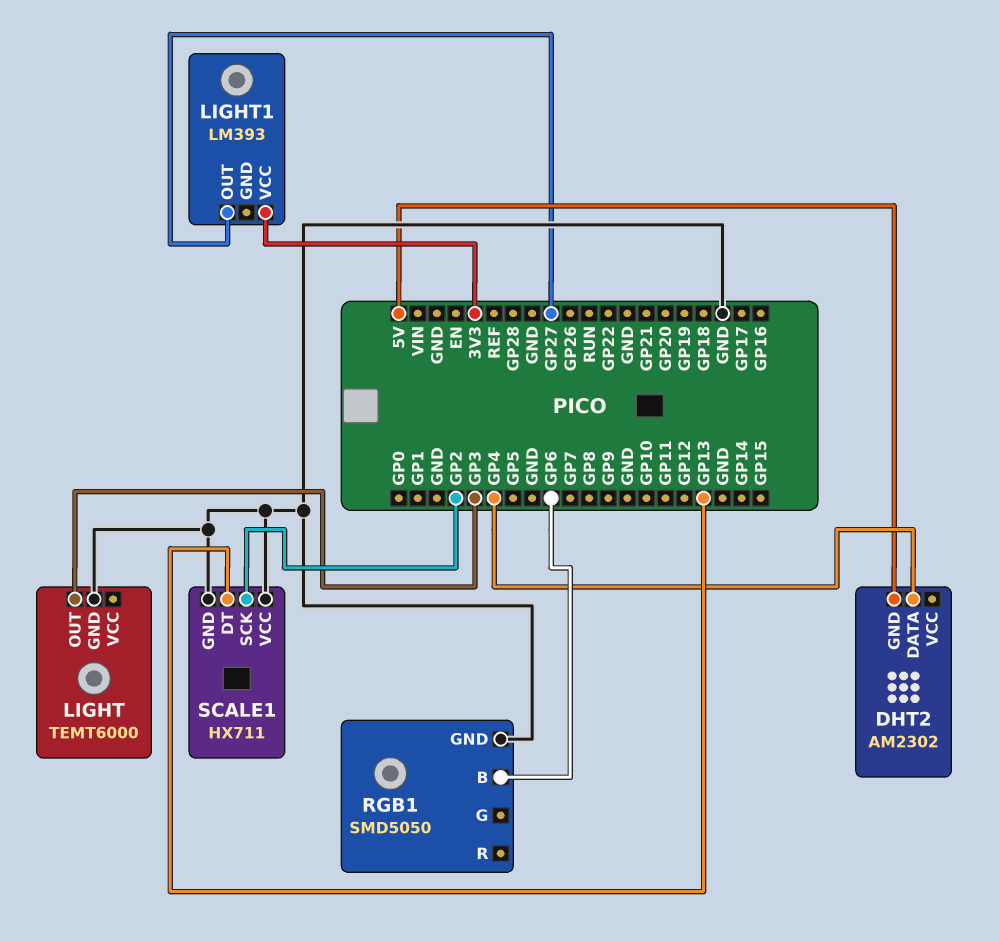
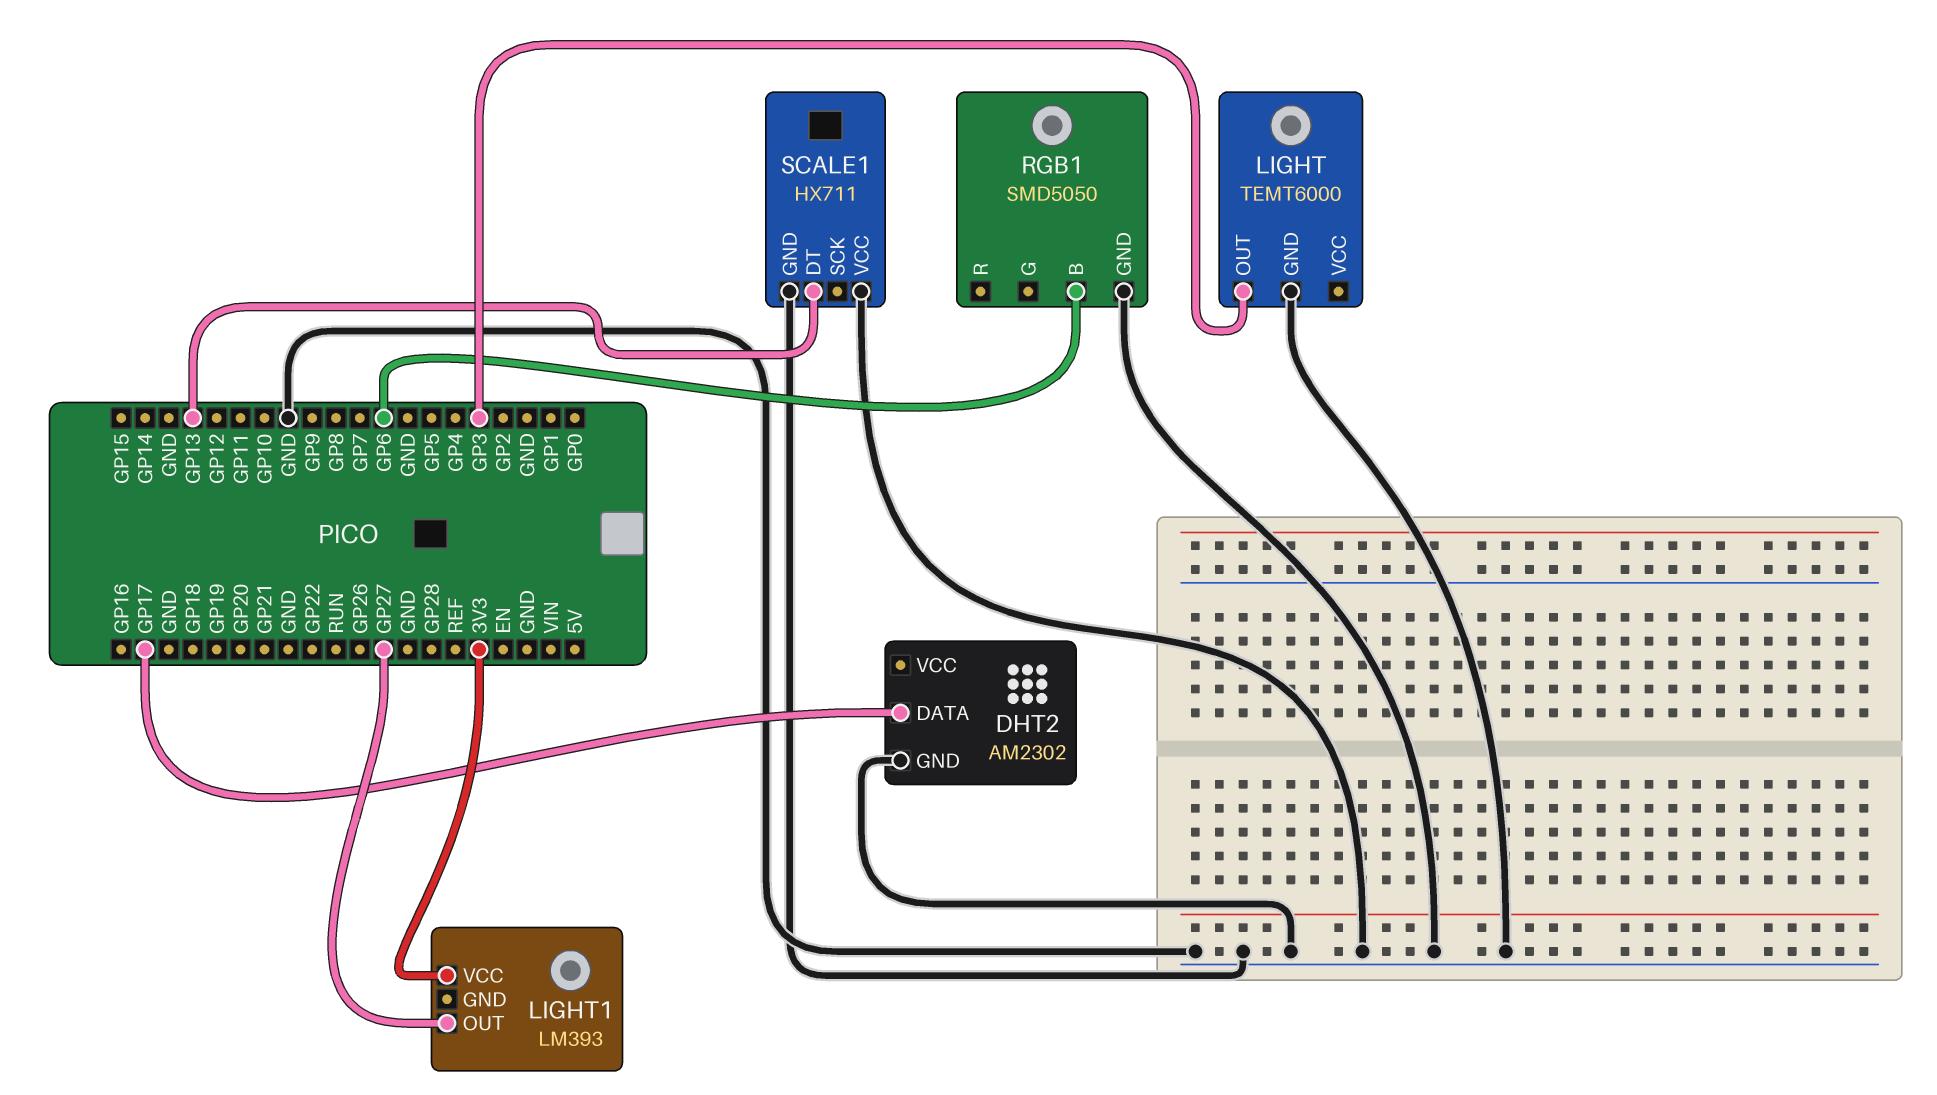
DHT2 pin DATA: GP4 -> GP17
DHT2 pin GND: 5V -> GND
SCALE1 pin SCK: GP2 -> none

